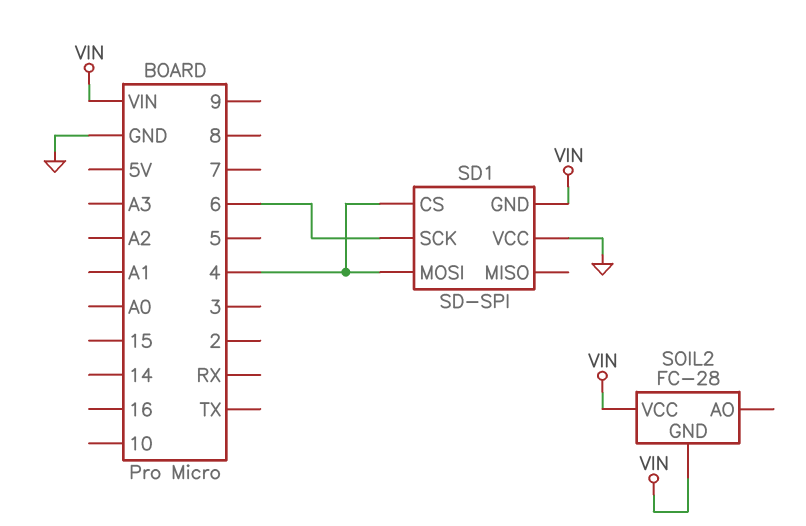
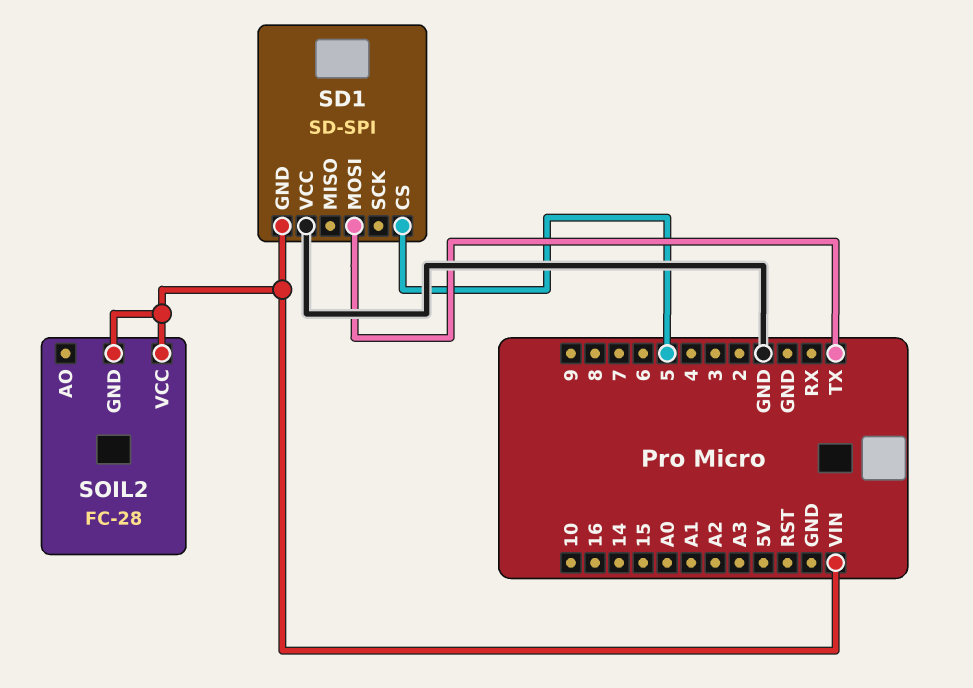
SD1 pin CS: 4 -> 5
SD1 pin MOSI: 4 -> TX
SD1 pin SCK: 6 -> none

